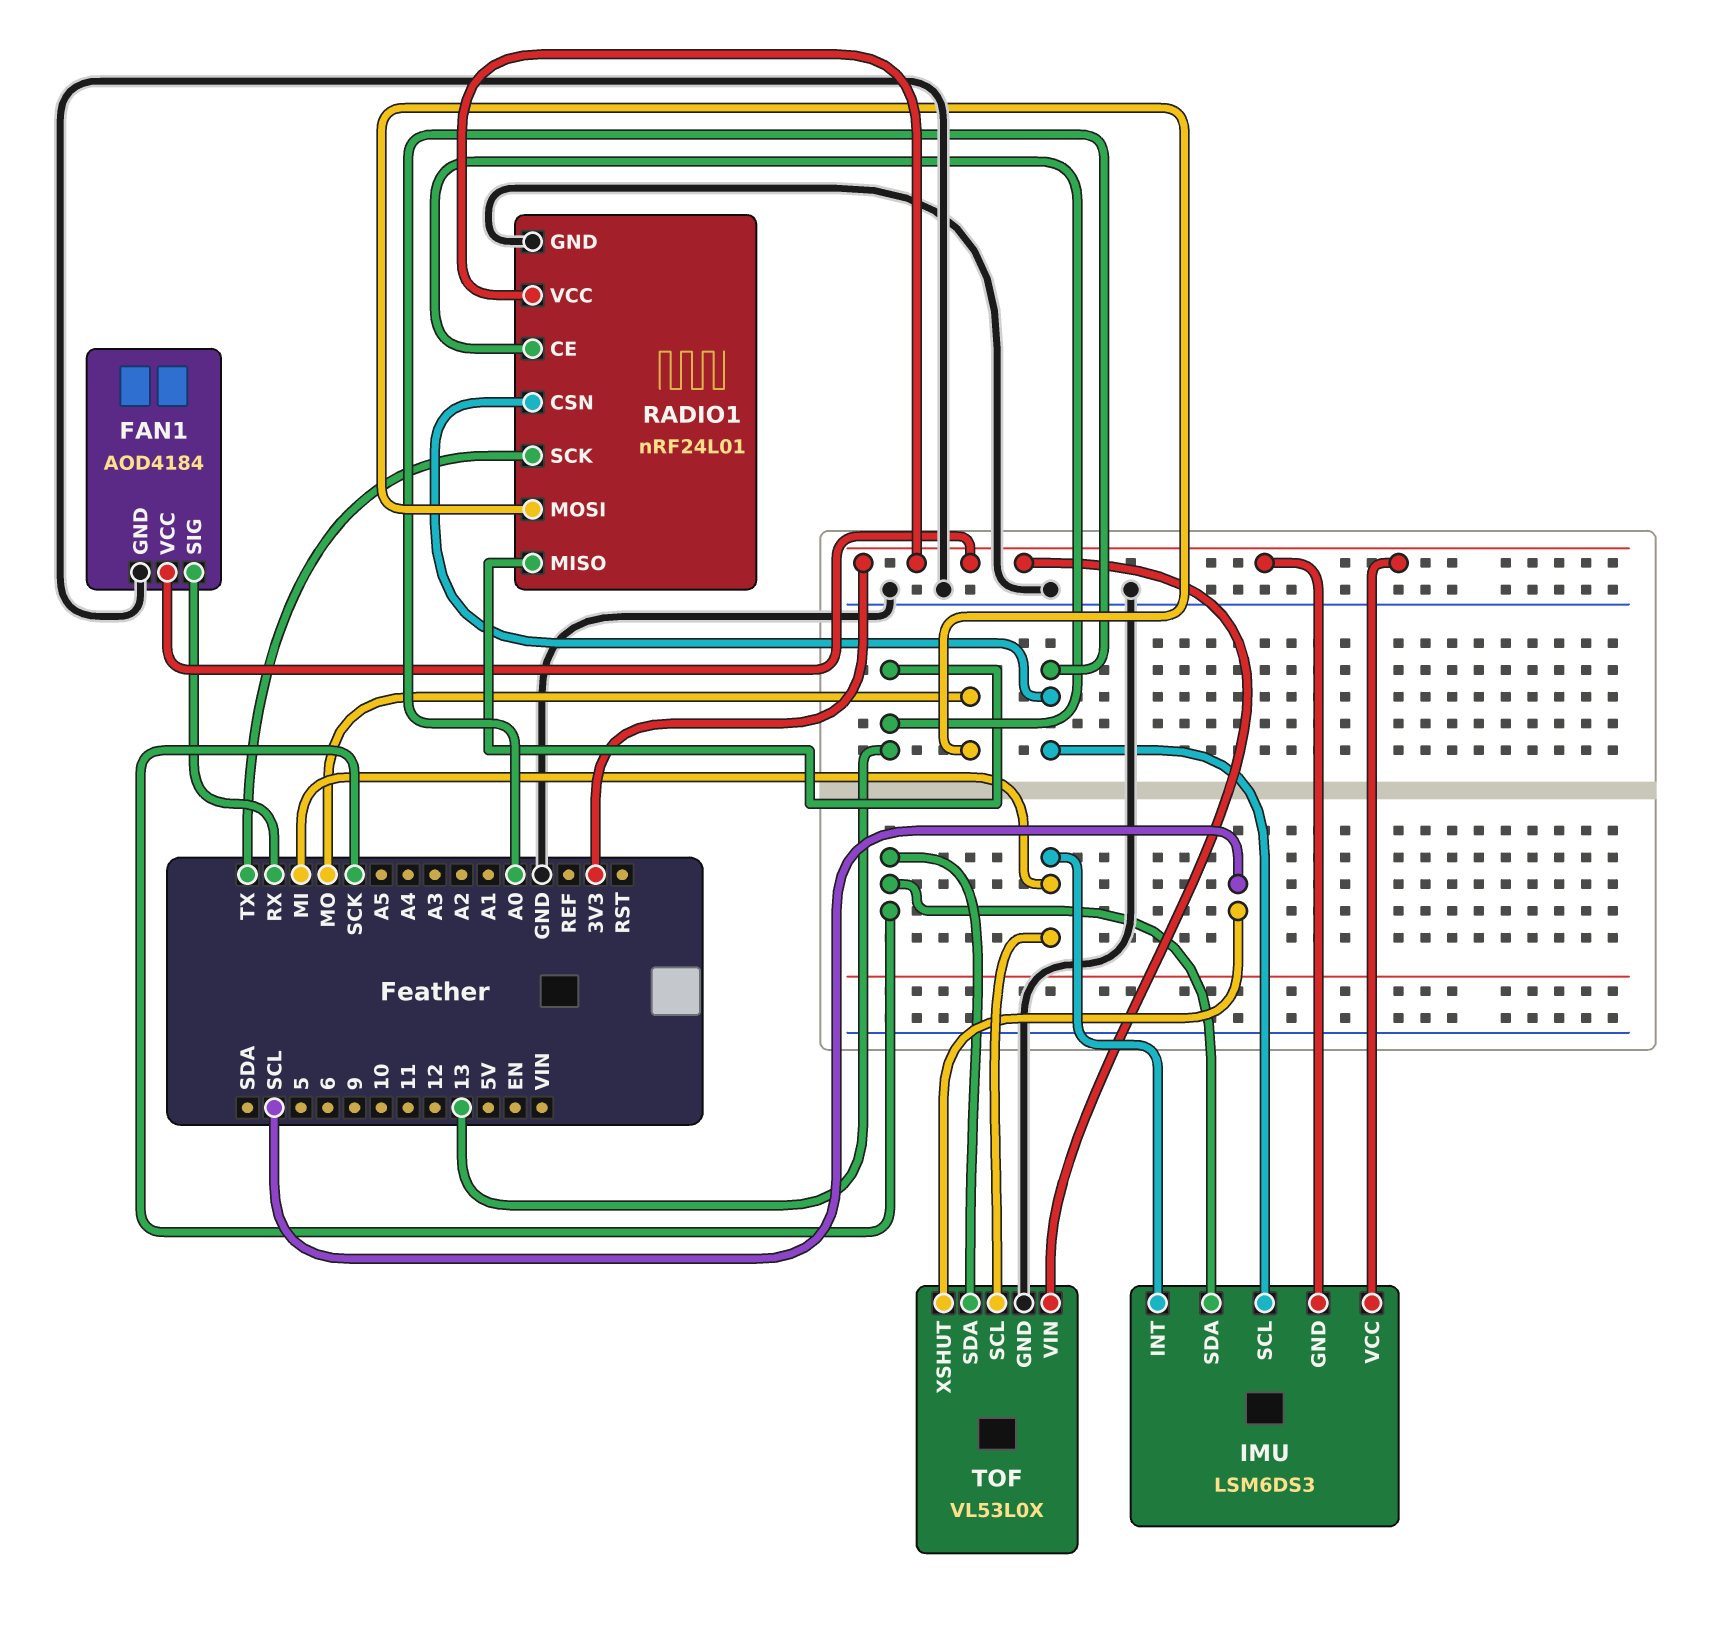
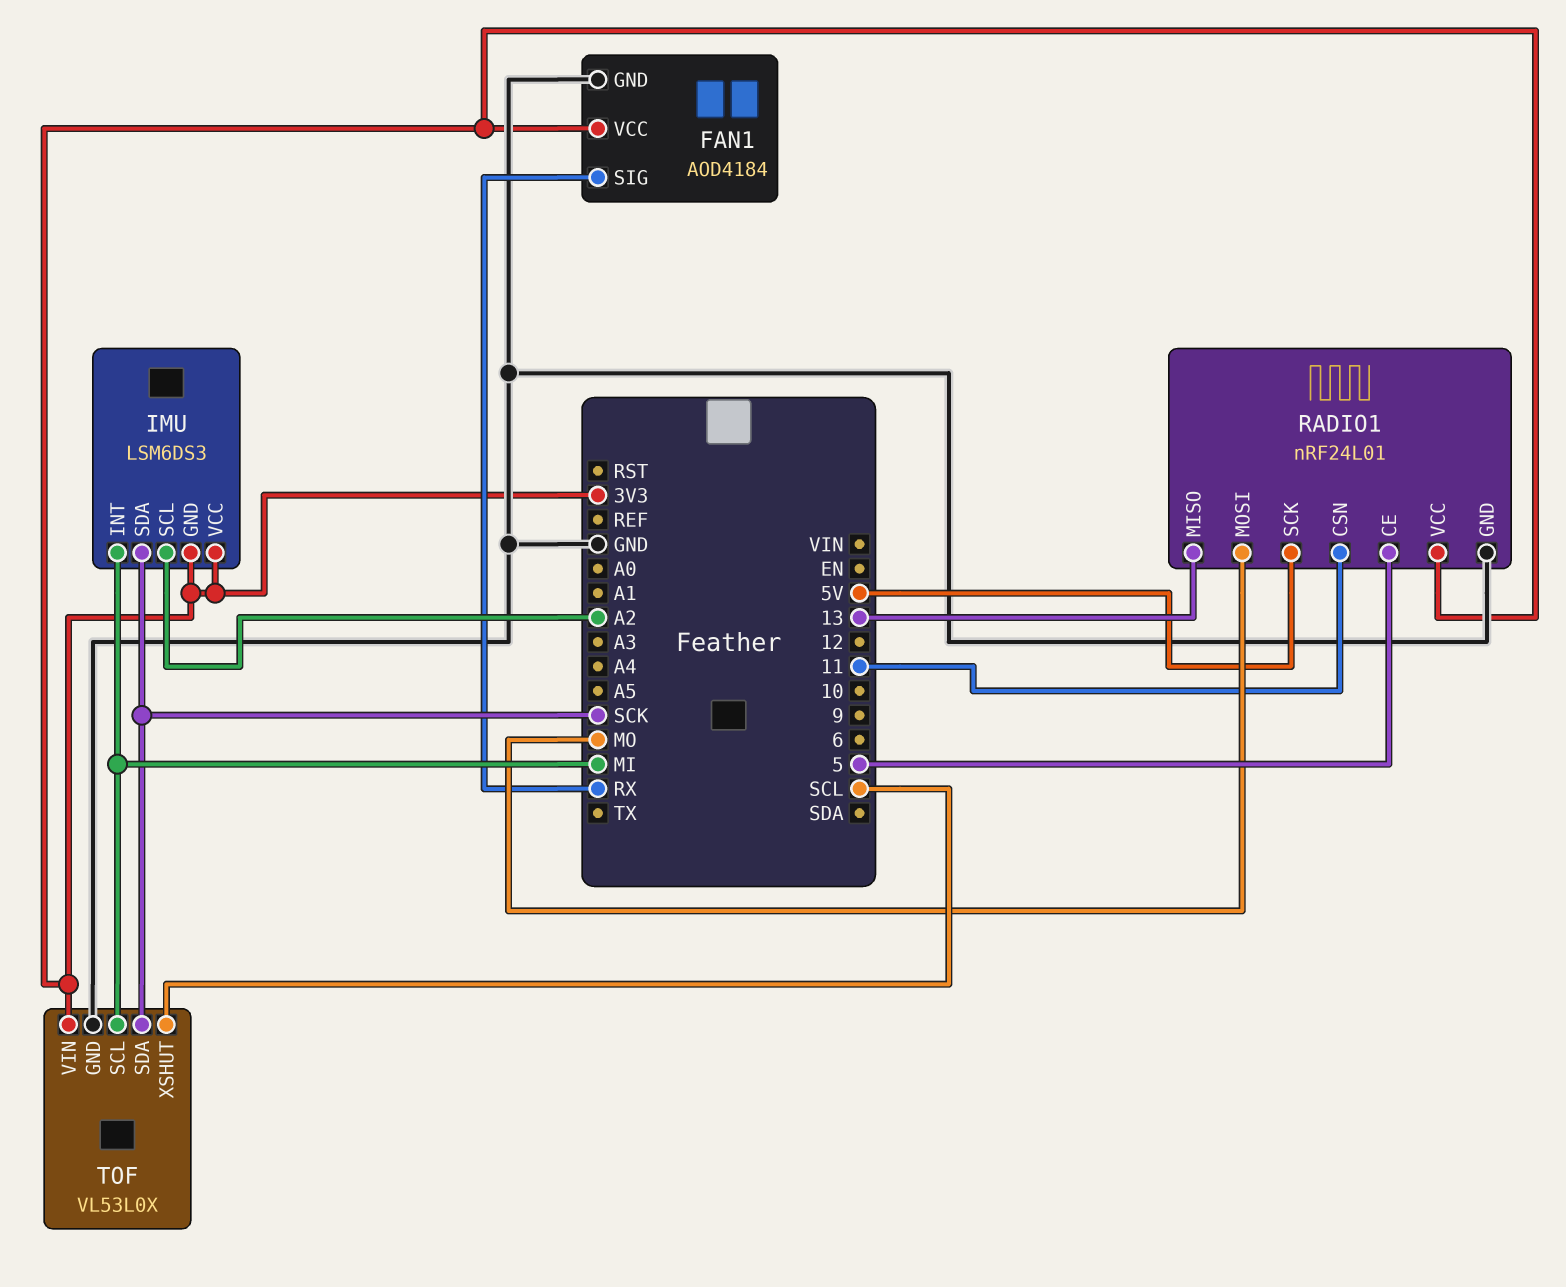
IMU pin SCL: A0 -> A2
RADIO1 pin CE: 13 -> 5
RADIO1 pin CSN: A0 -> 11
RADIO1 pin SCK: TX -> 5V

